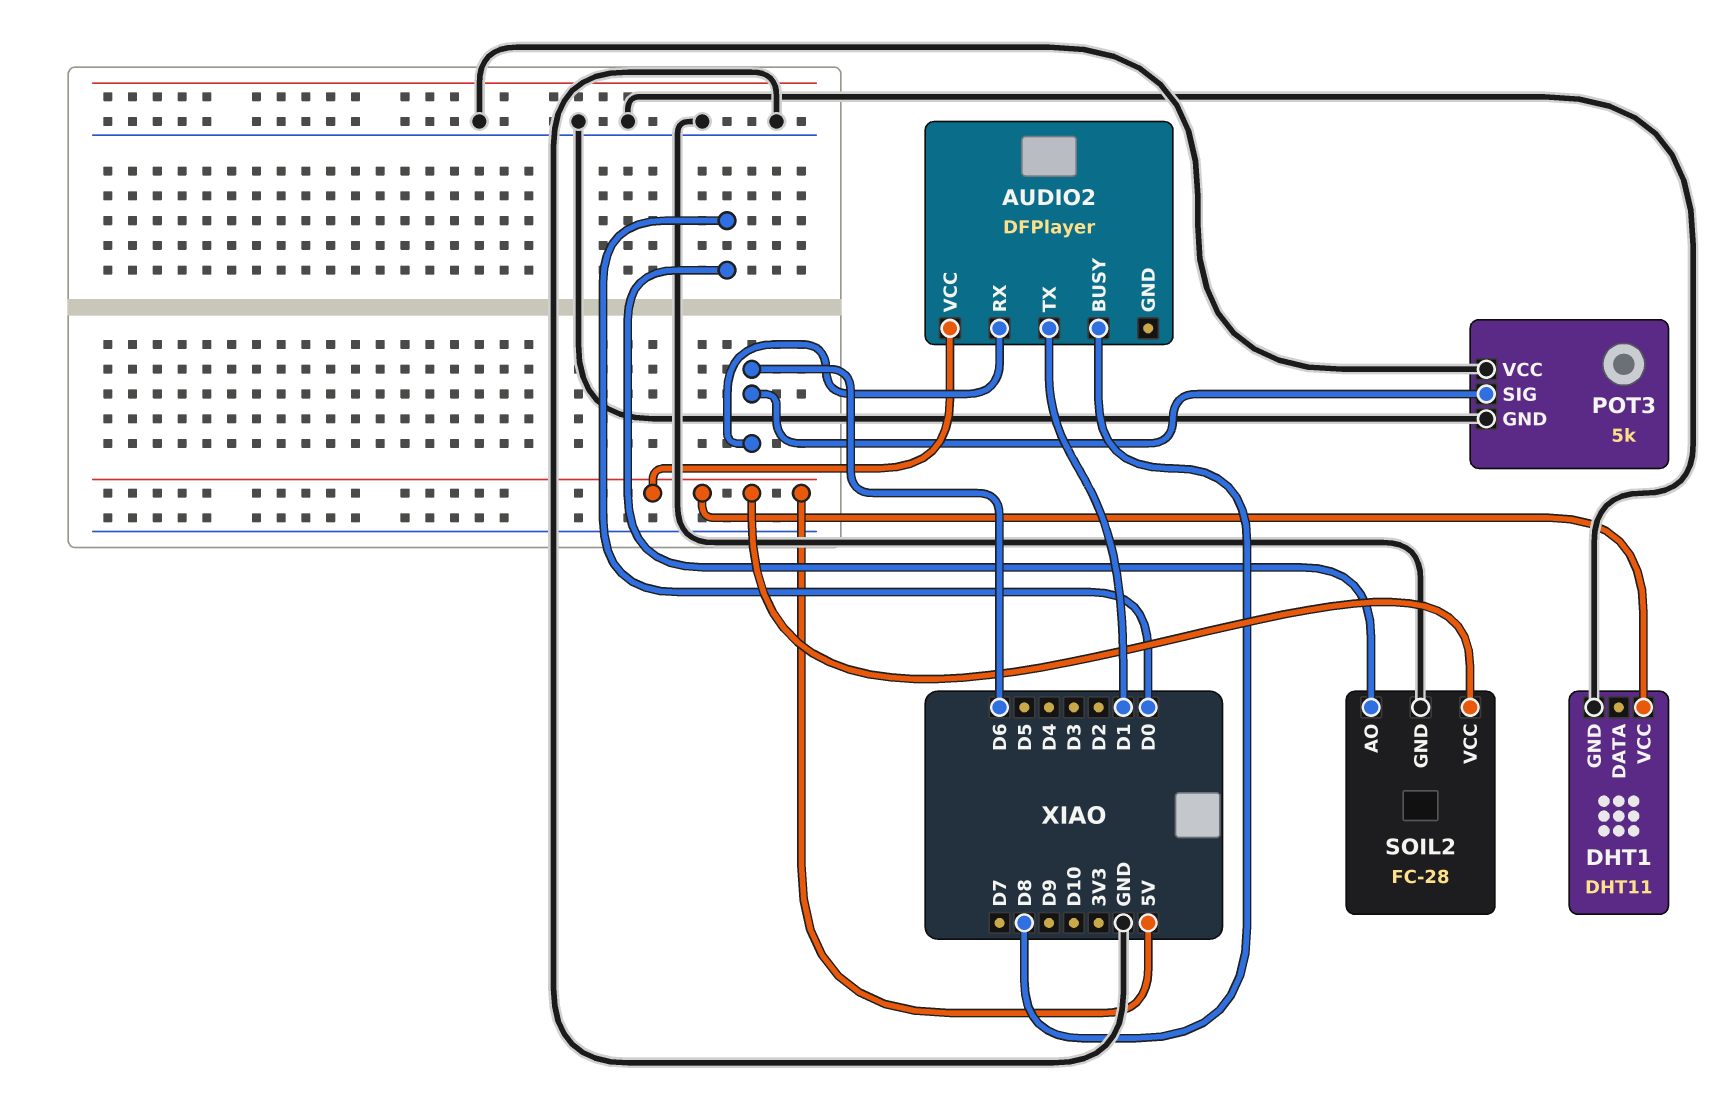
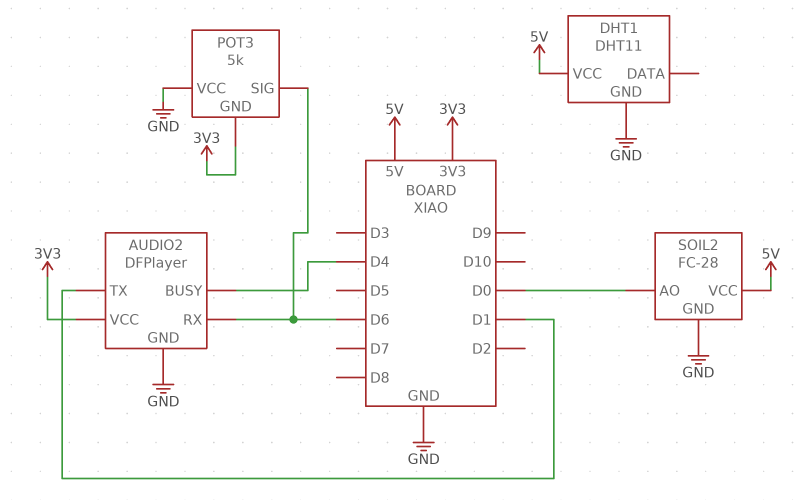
AUDIO2 pin BUSY: D8 -> D4
AUDIO2 pin GND: none -> GND
AUDIO2 pin VCC: 5V -> 3V3
POT3 pin GND: GND -> 3V3

